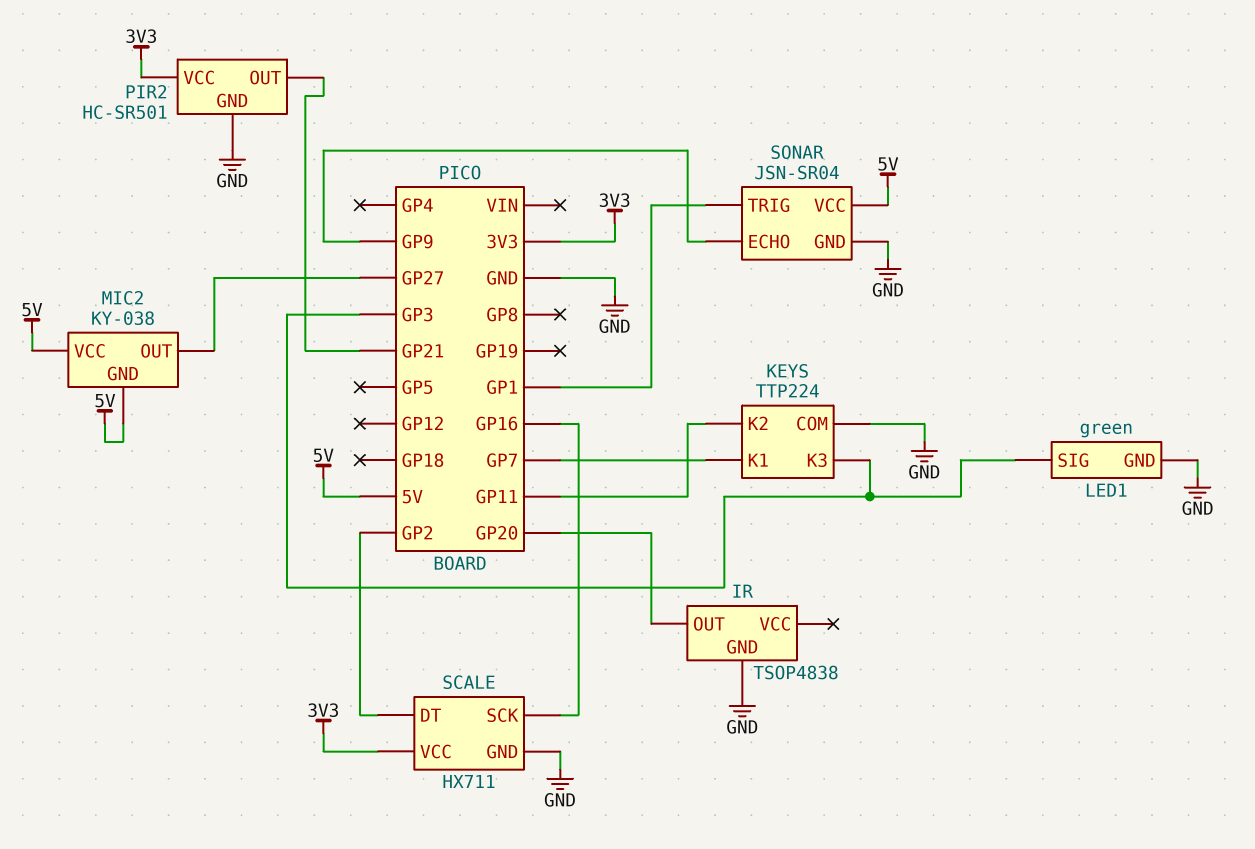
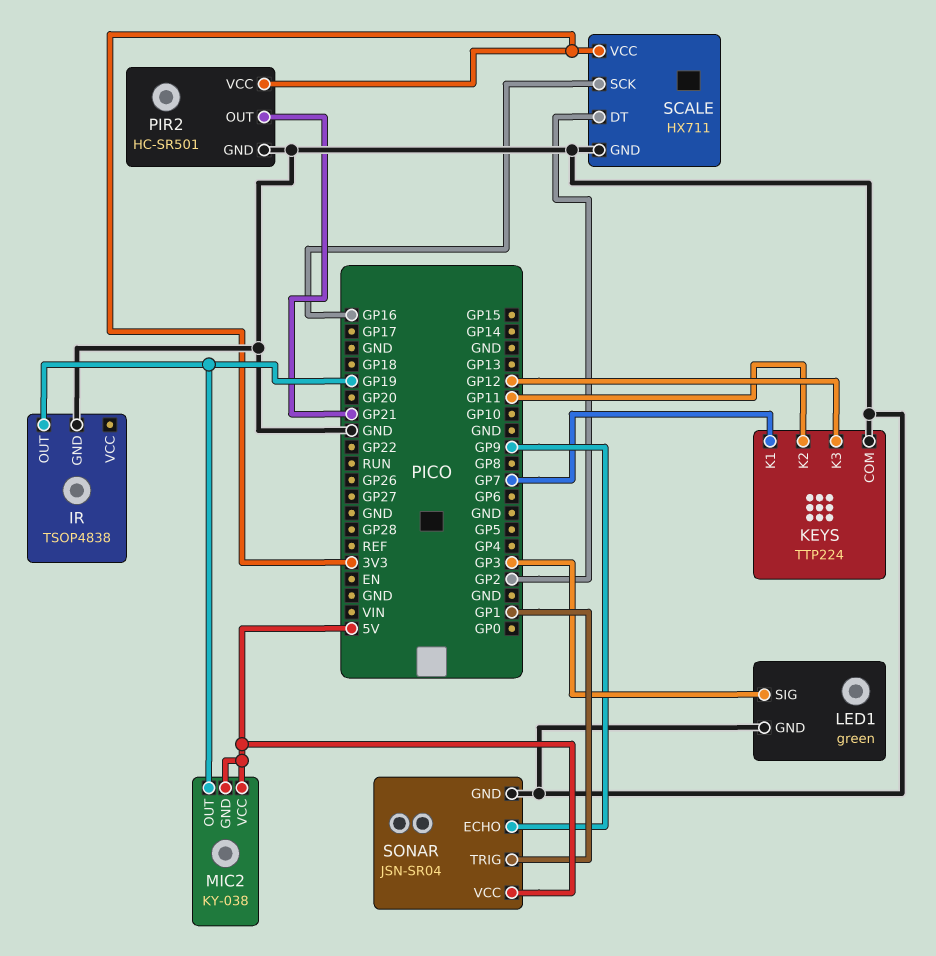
IR pin OUT: GP20 -> GP19
KEYS pin K3: GP3 -> GP12
MIC2 pin OUT: GP27 -> GP19

